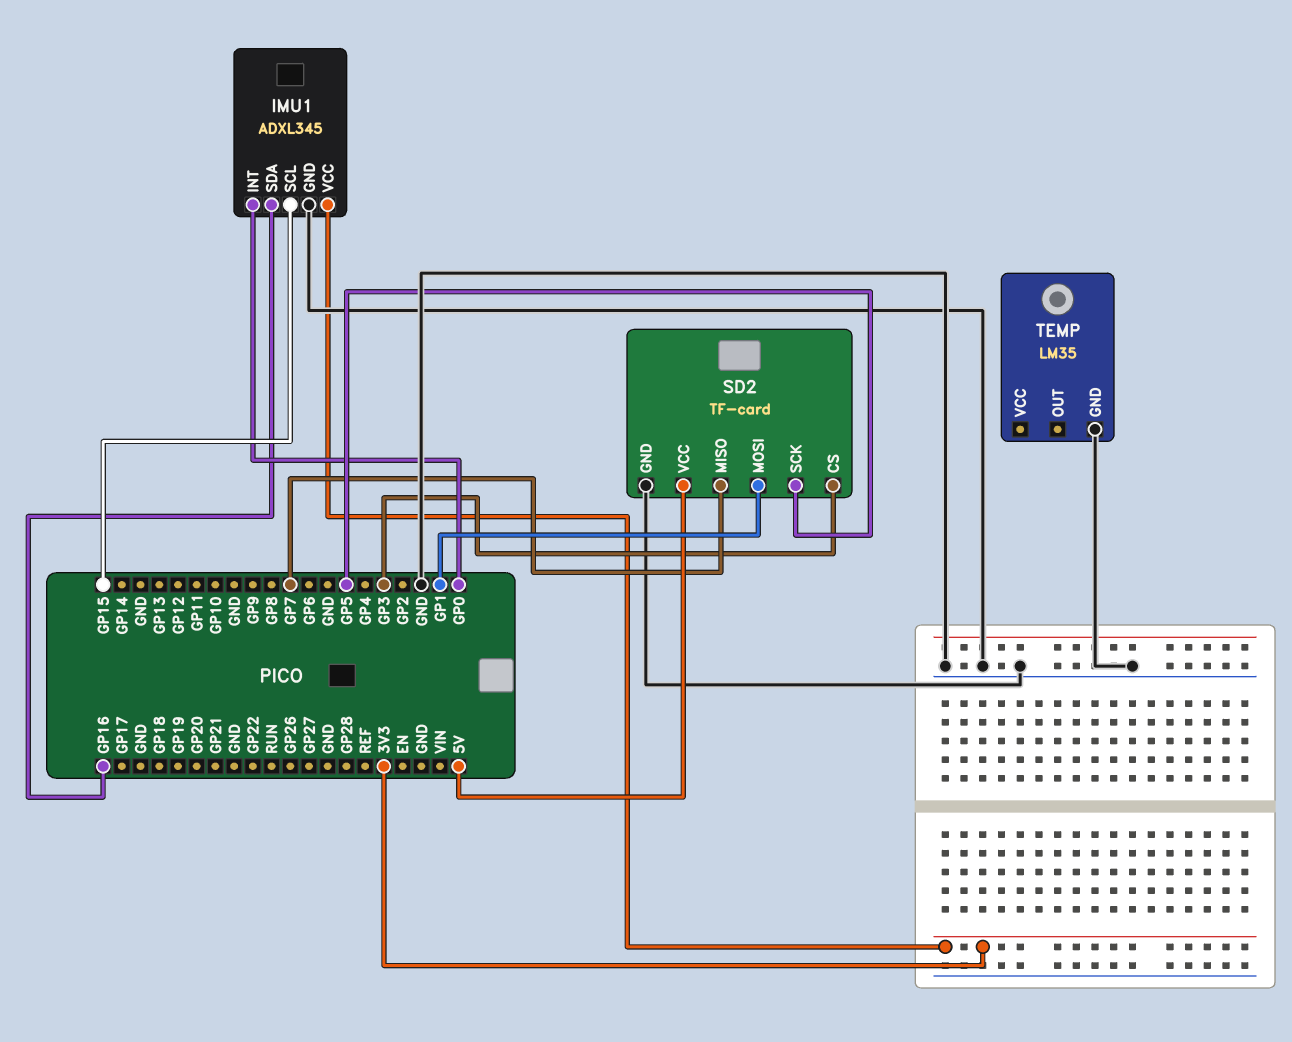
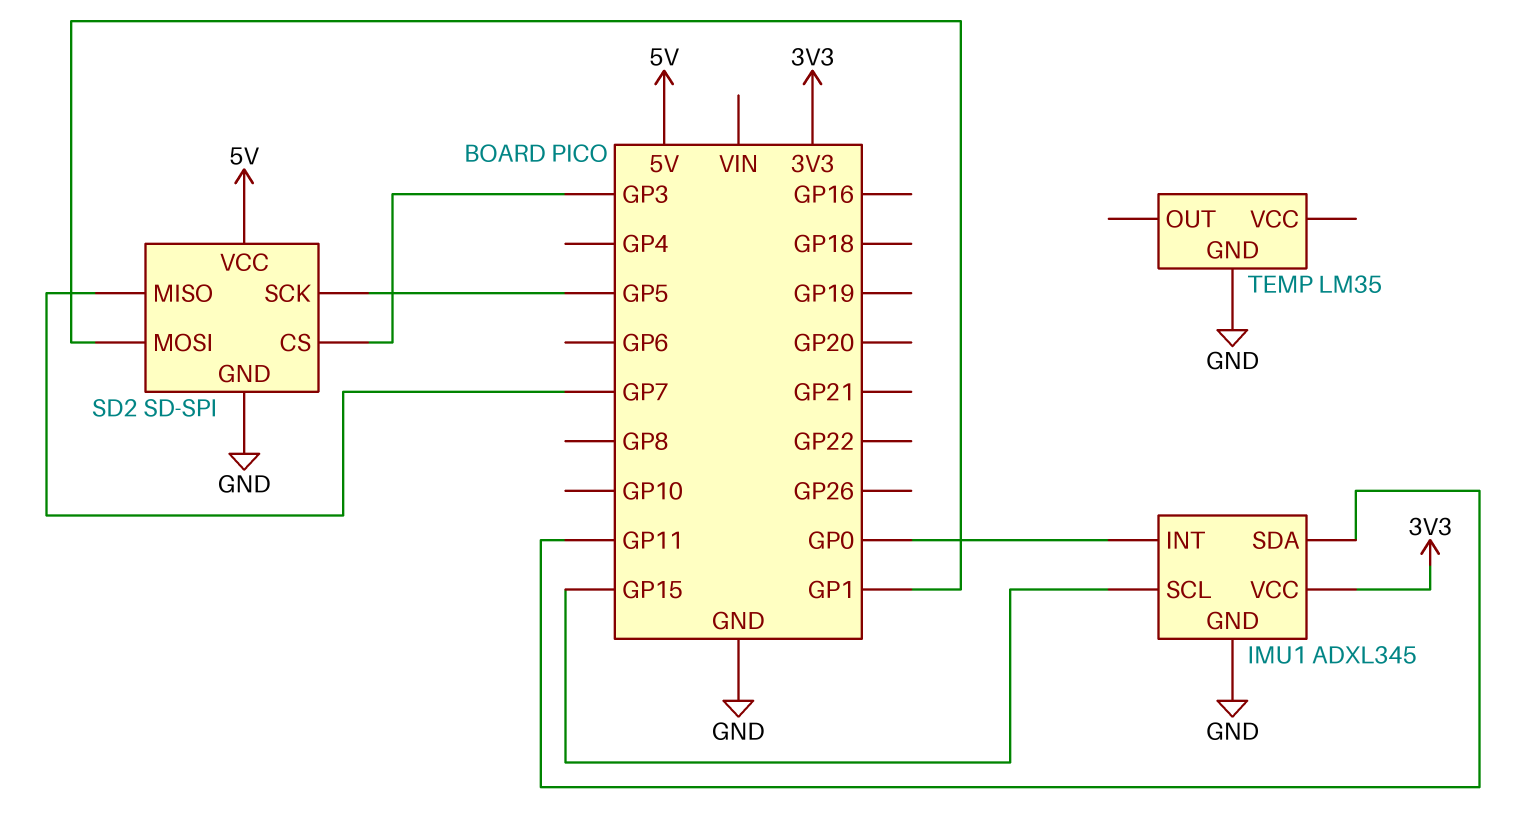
IMU1 pin SDA: GP16 -> GP11
SD2: TF-card -> SD-SPI

